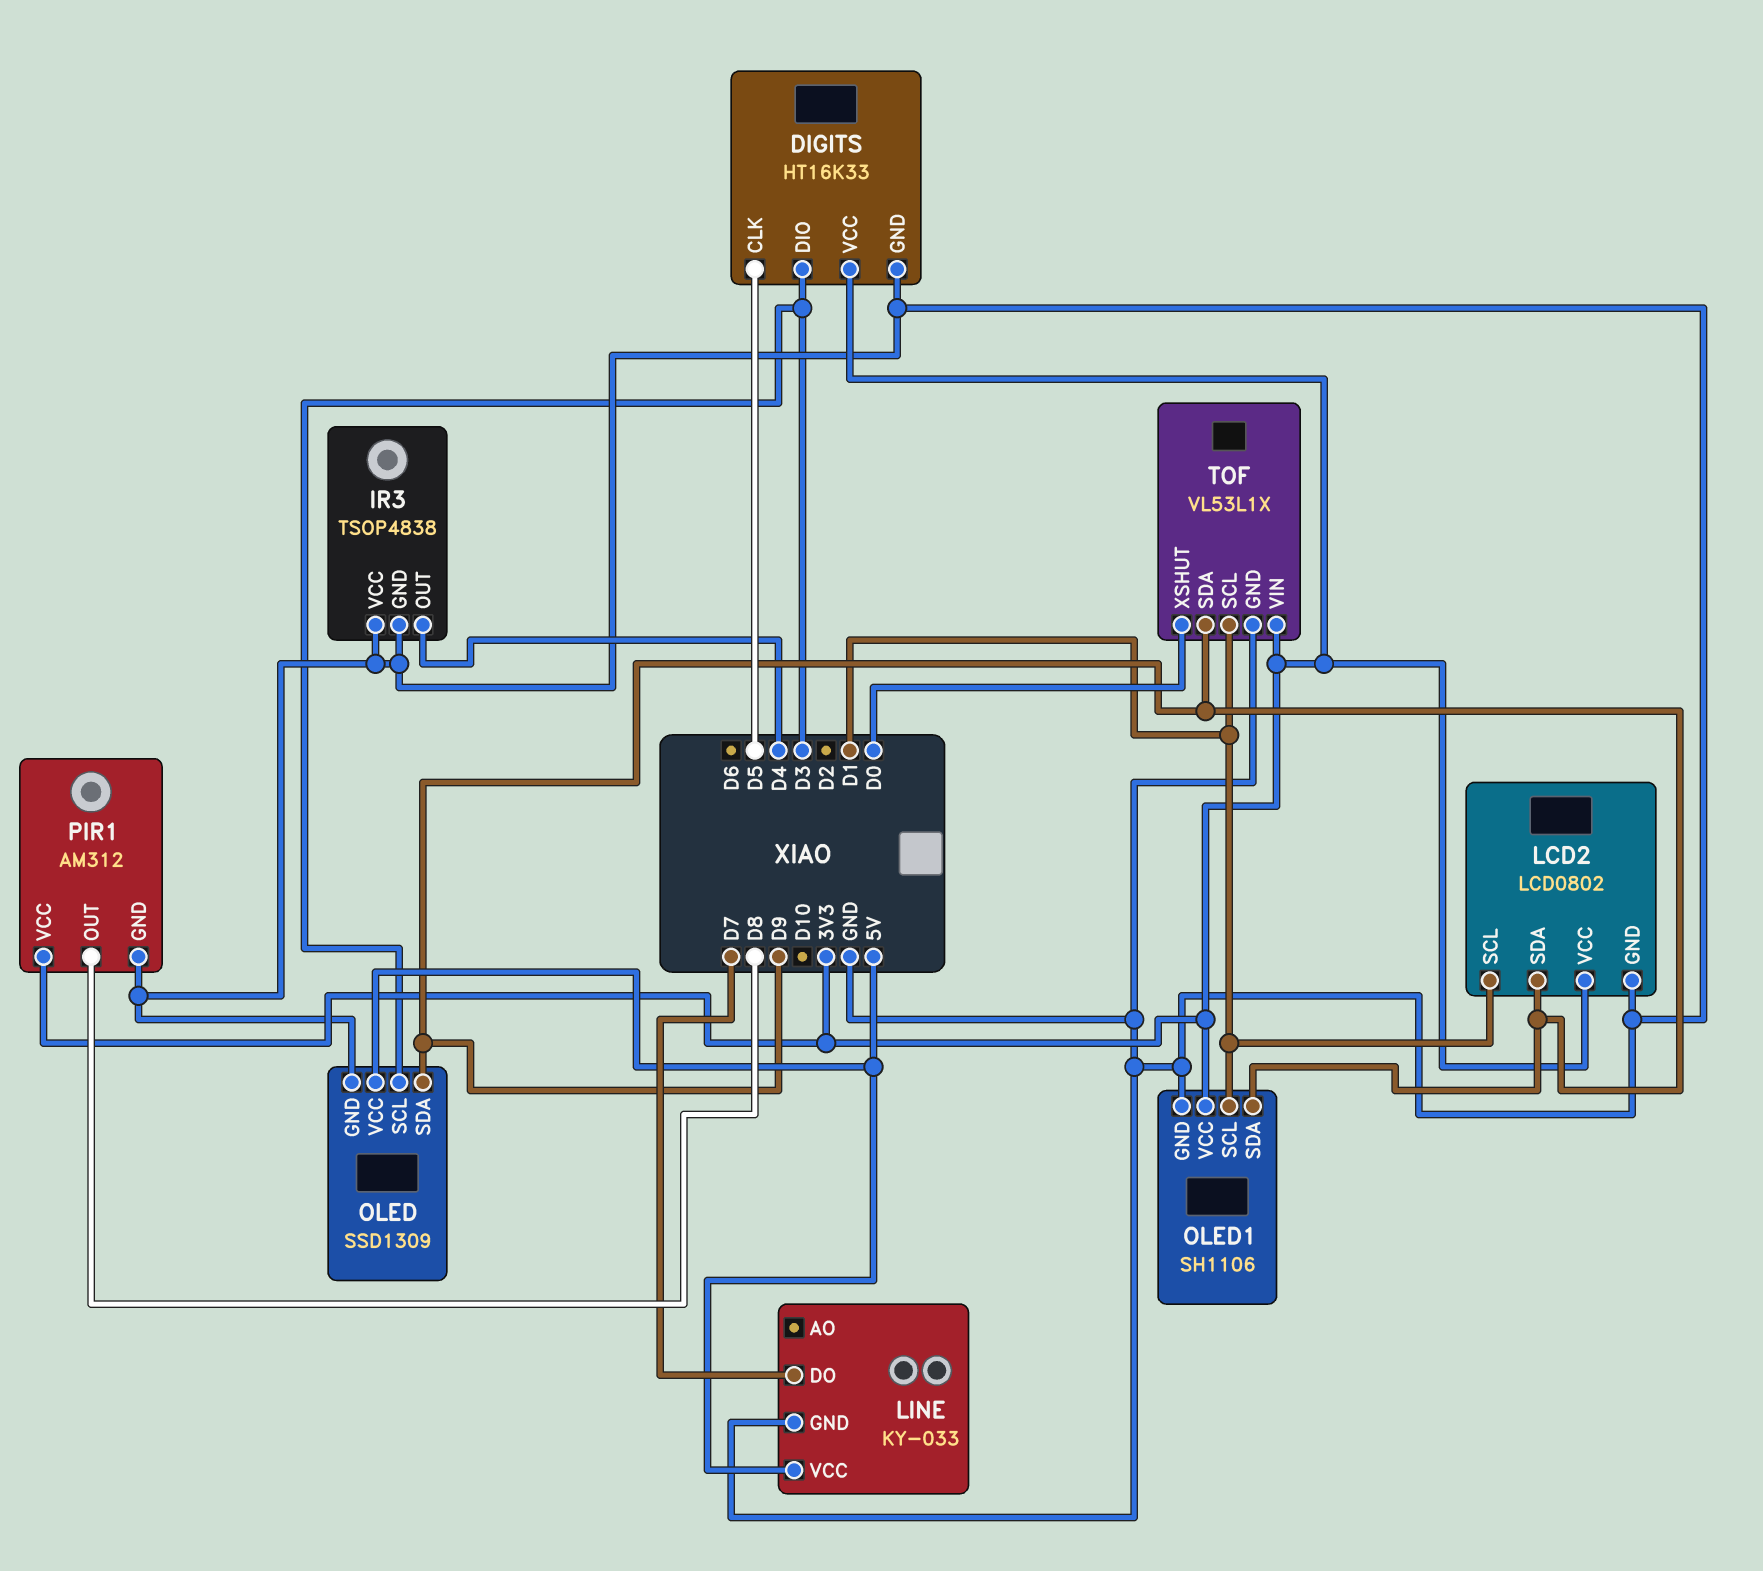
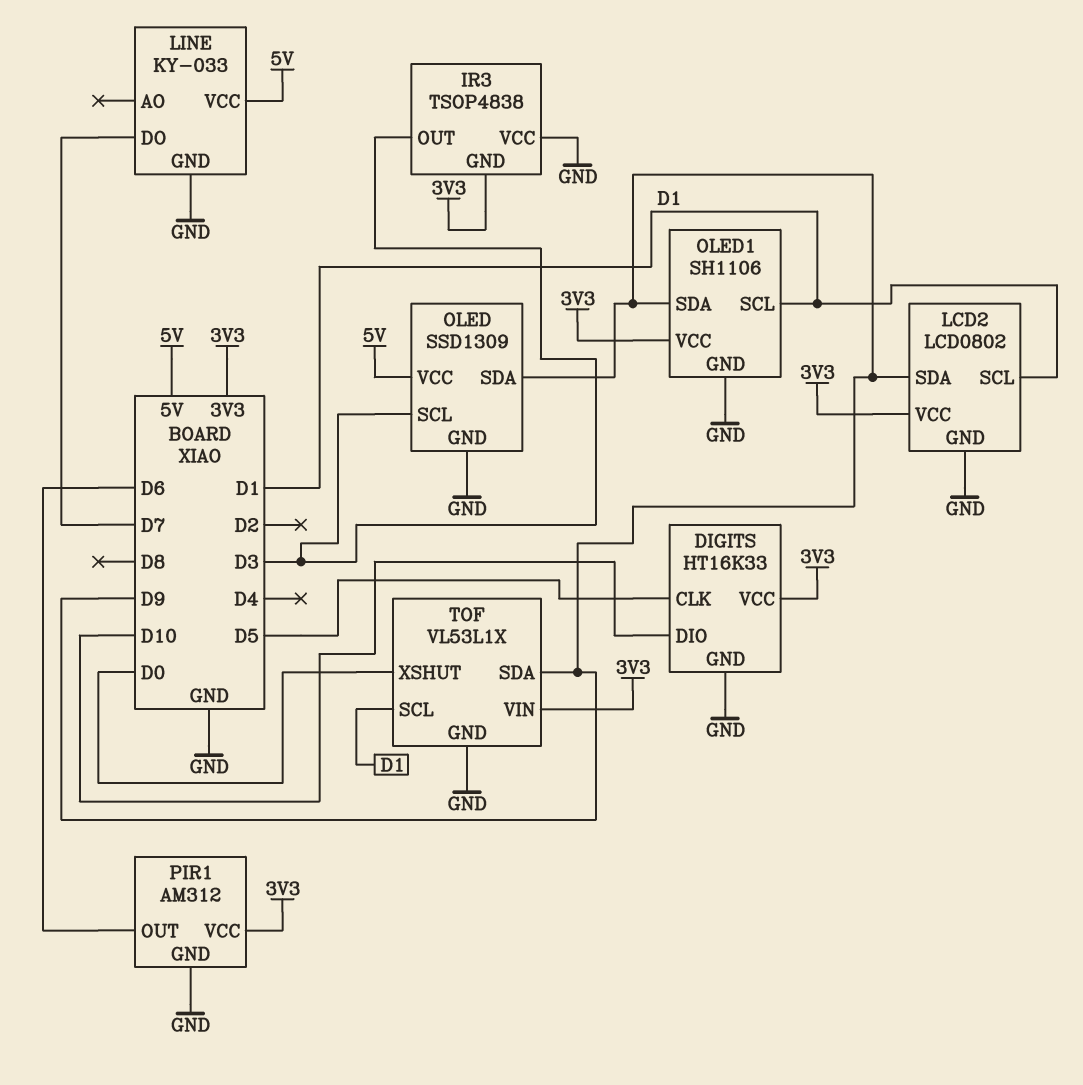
DIGITS pin DIO: D3 -> D10
IR3 pin GND: GND -> 3V3
IR3 pin OUT: D4 -> D3
PIR1 pin OUT: D8 -> D6

